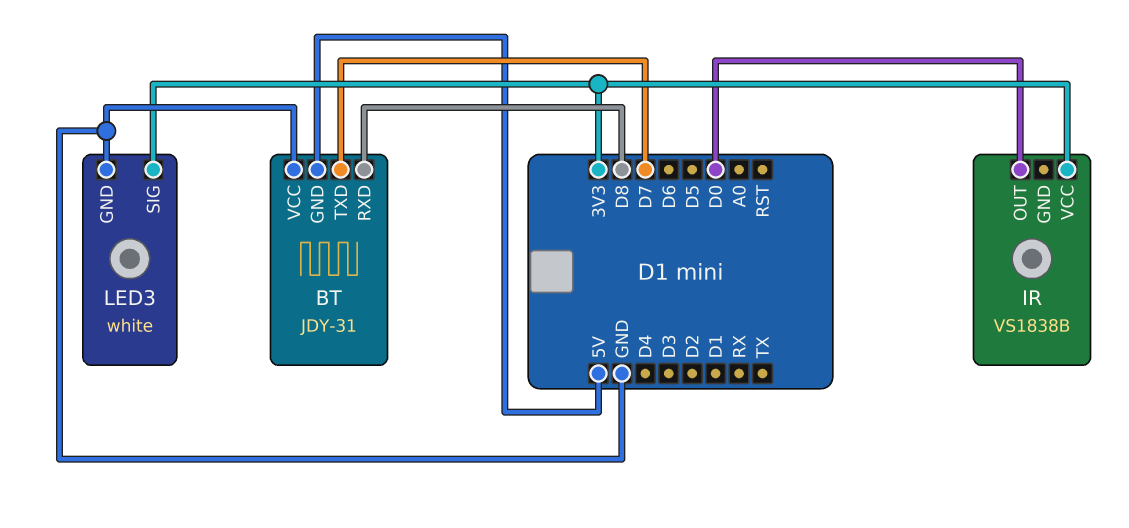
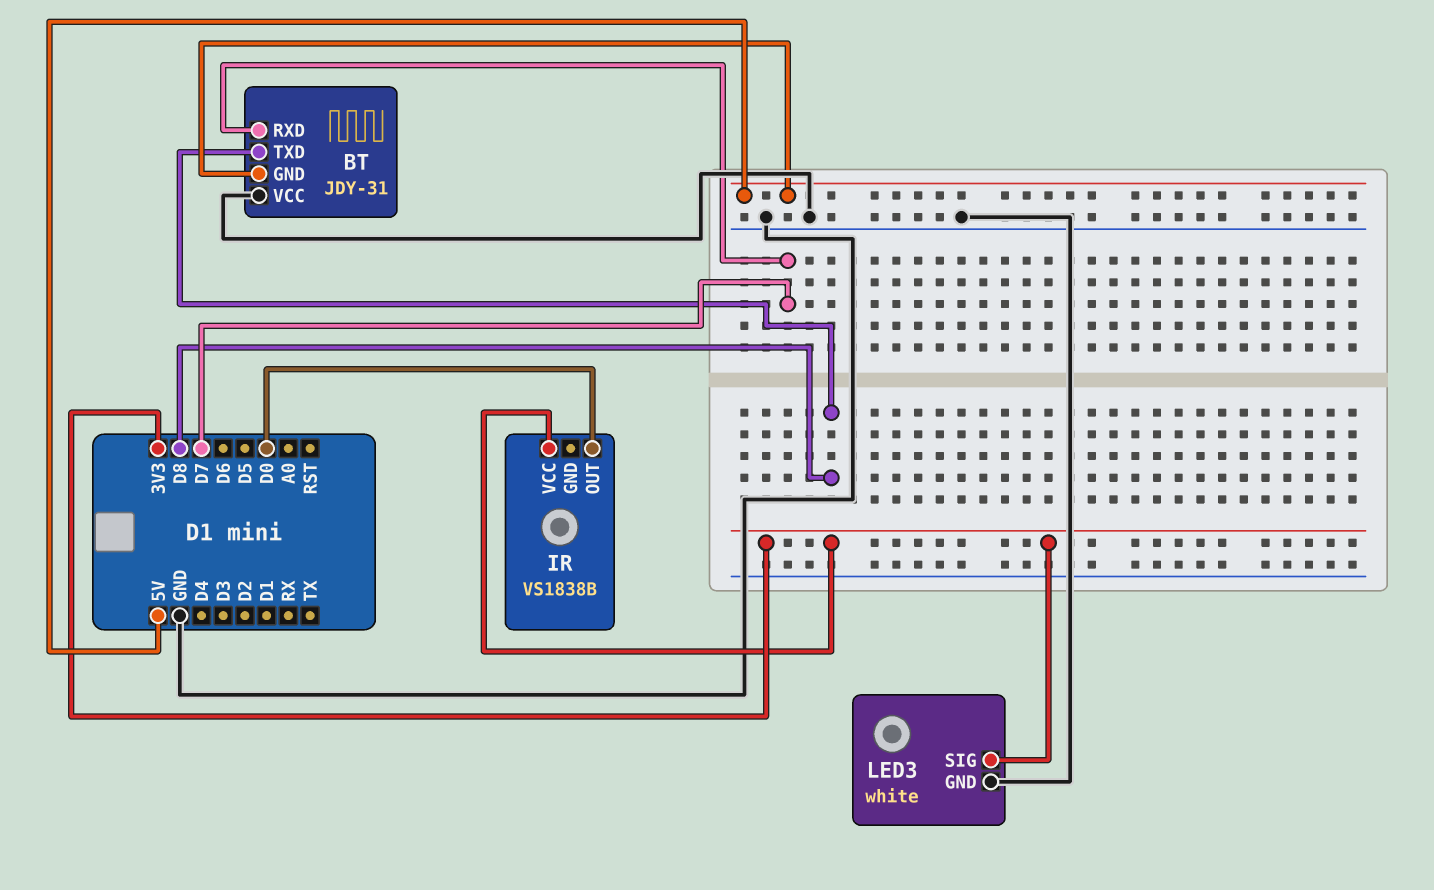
BT pin RXD: D8 -> D7
BT pin TXD: D7 -> D8

